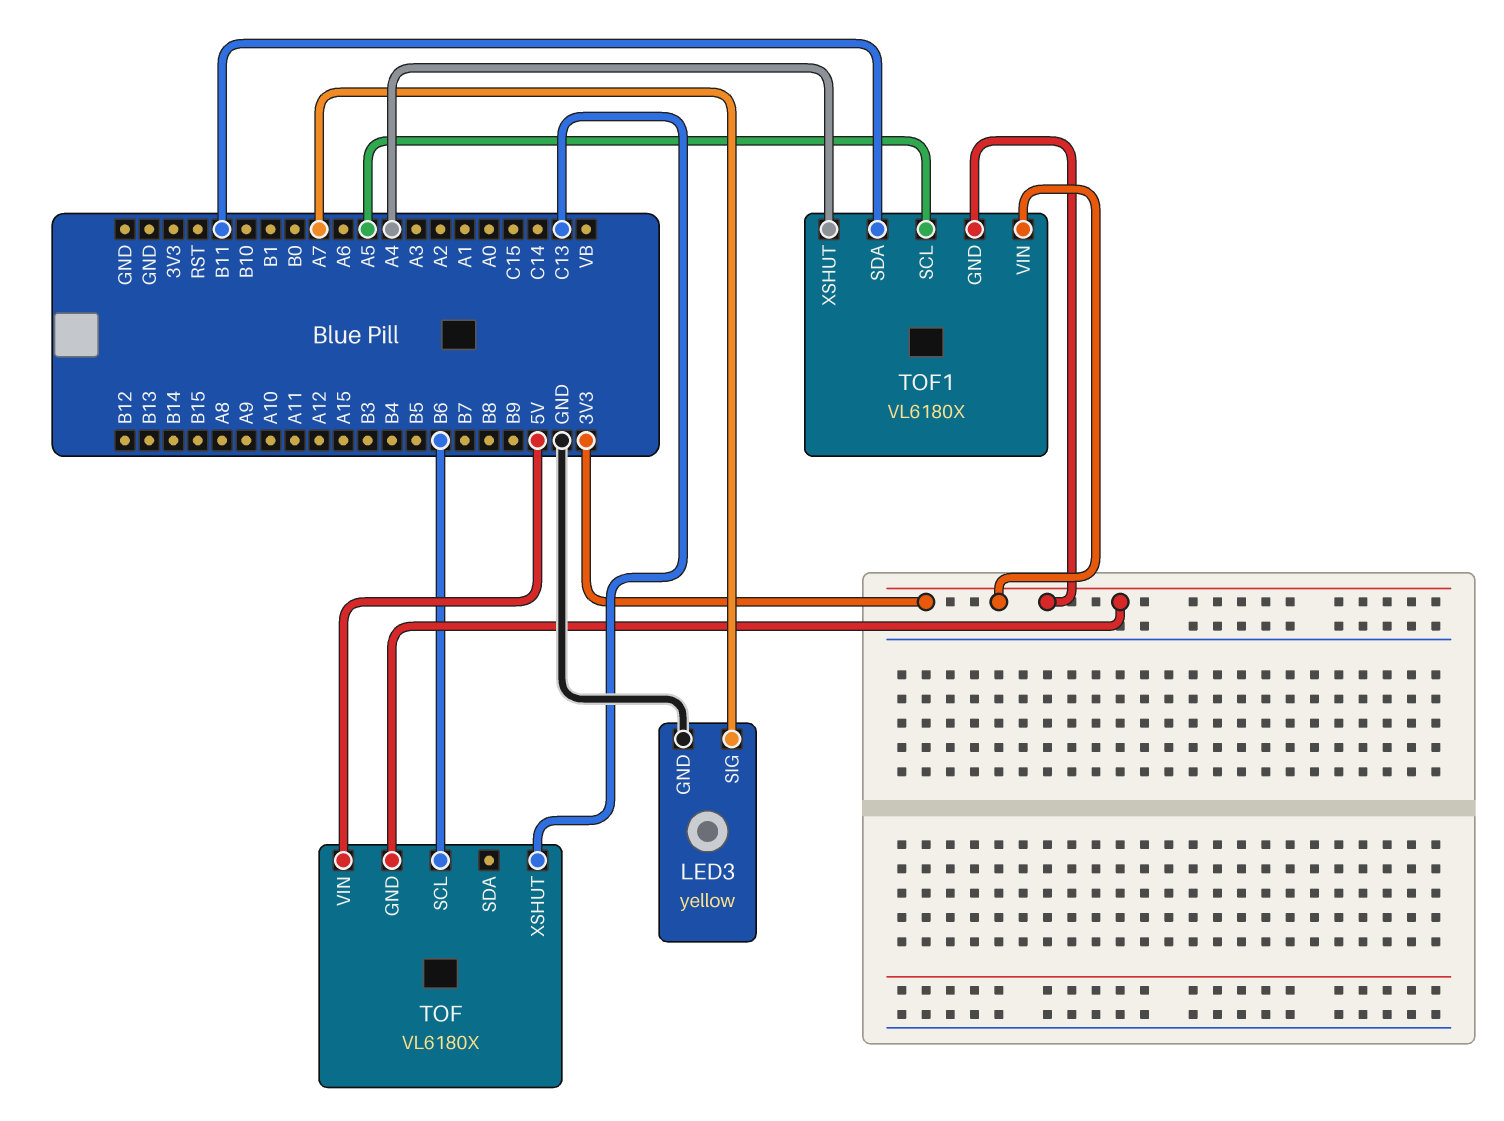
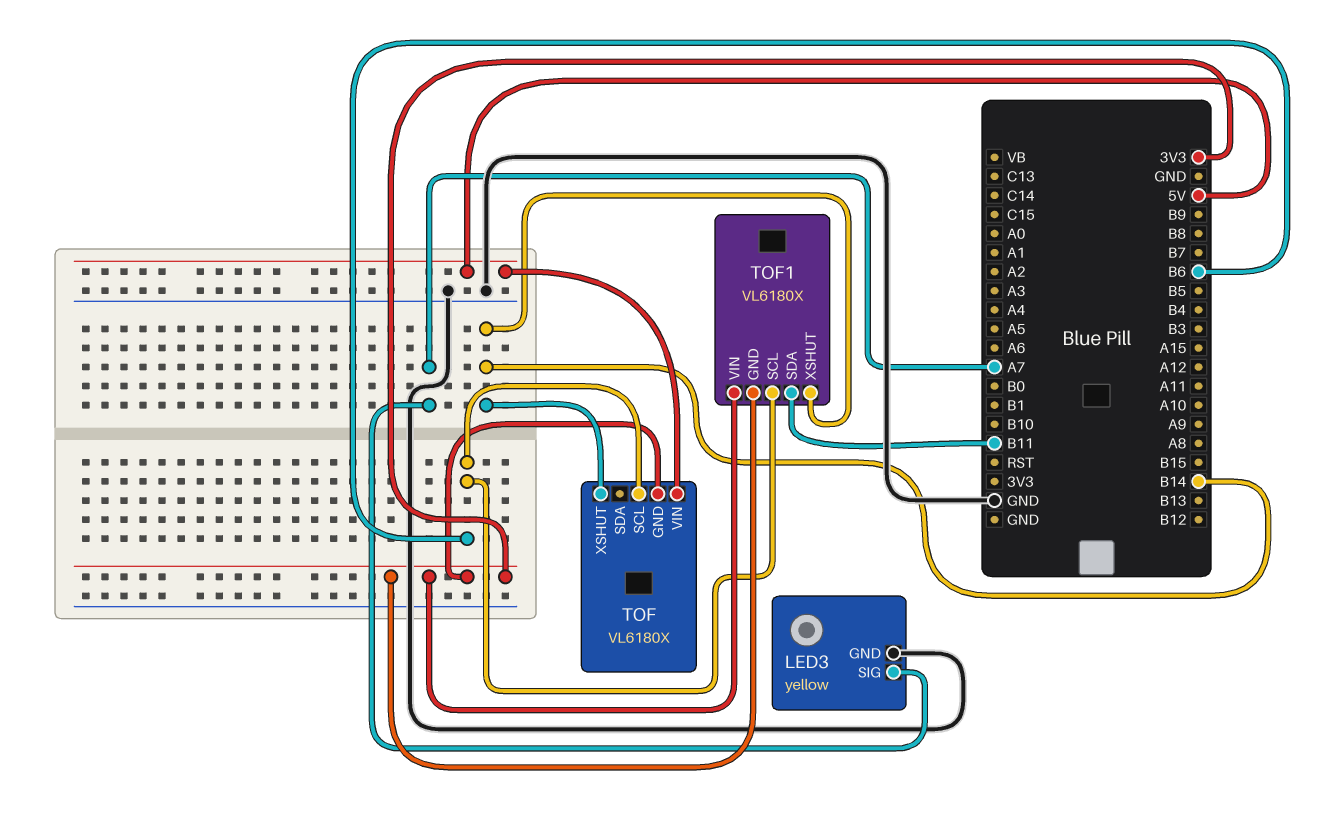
TOF pin XSHUT: C13 -> B14
TOF1 pin SCL: A5 -> B6
TOF1 pin XSHUT: A4 -> B14

